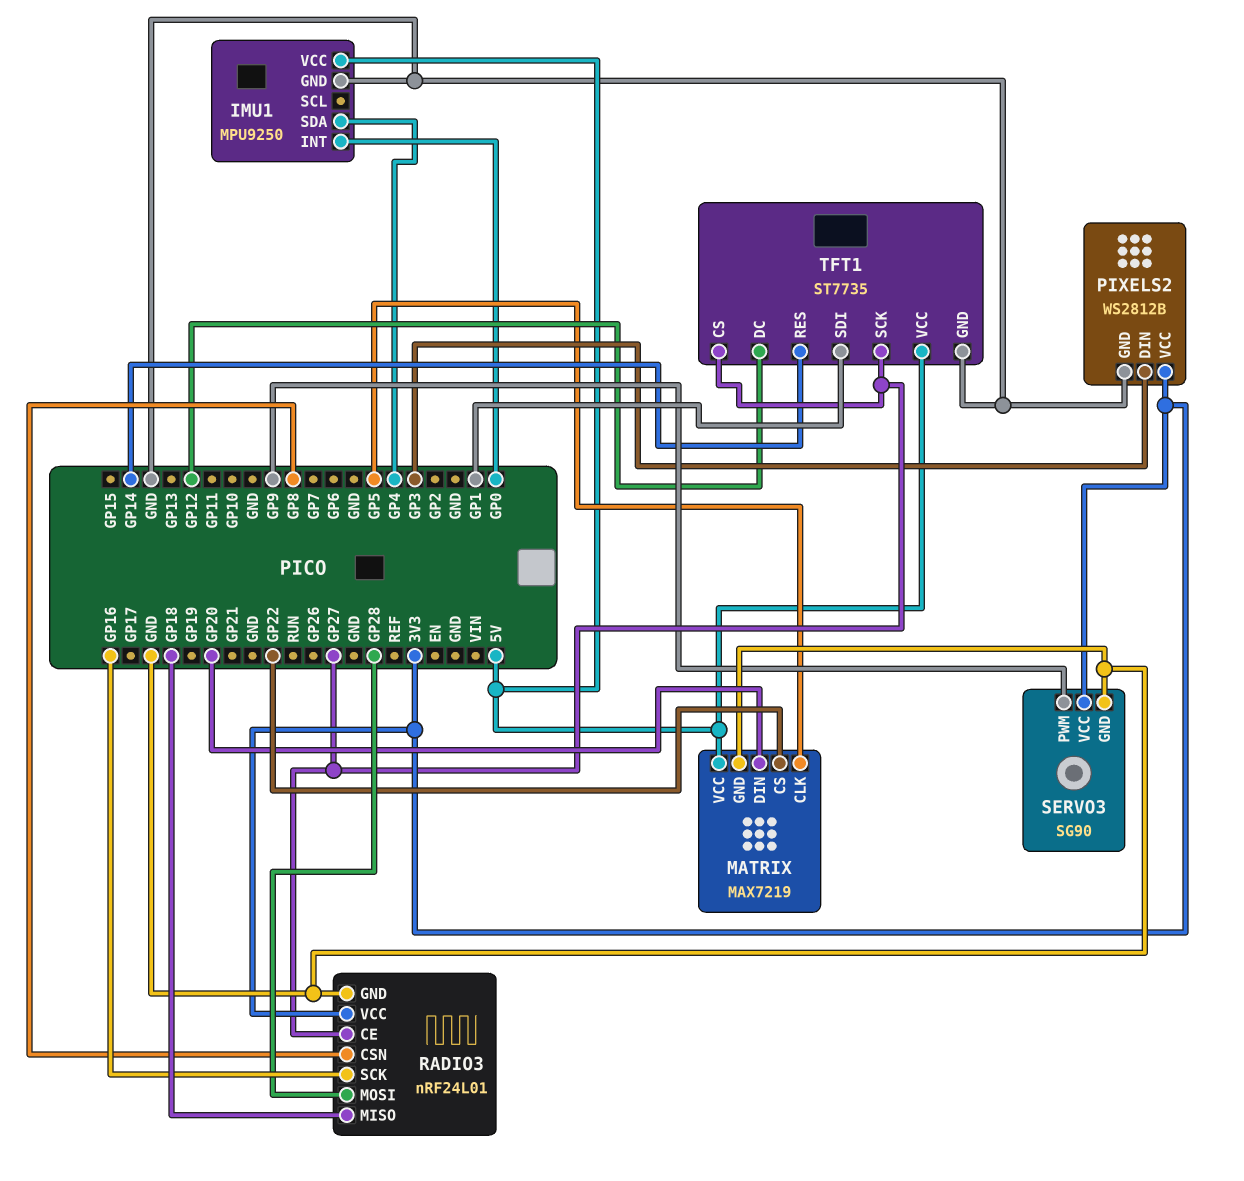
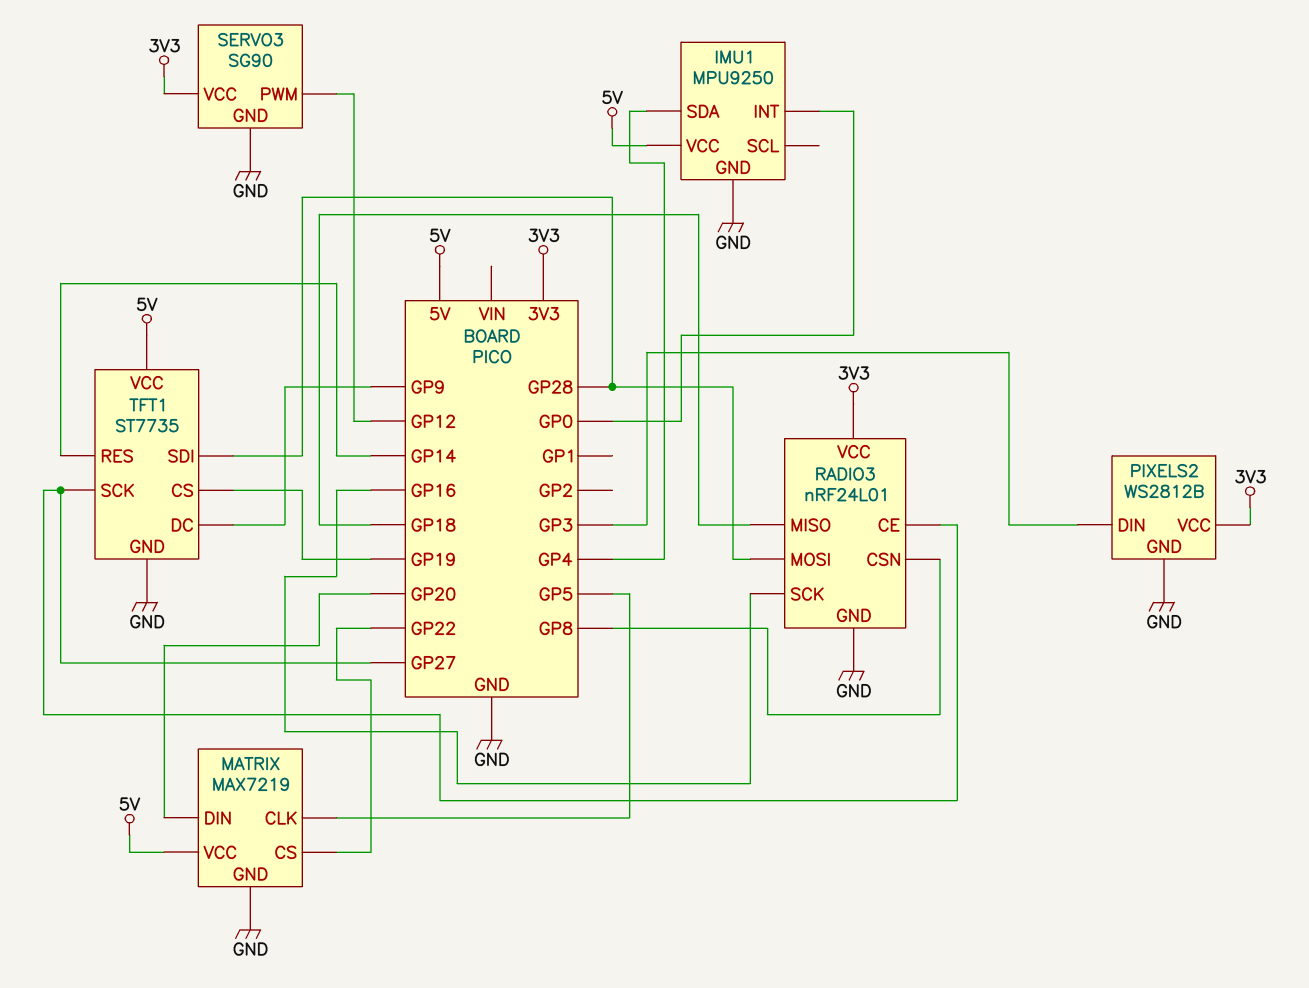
SERVO3 pin PWM: GP9 -> GP12
TFT1 pin CS: GP27 -> GP19
TFT1 pin DC: GP12 -> GP9
TFT1 pin SDI: GP1 -> GP28

